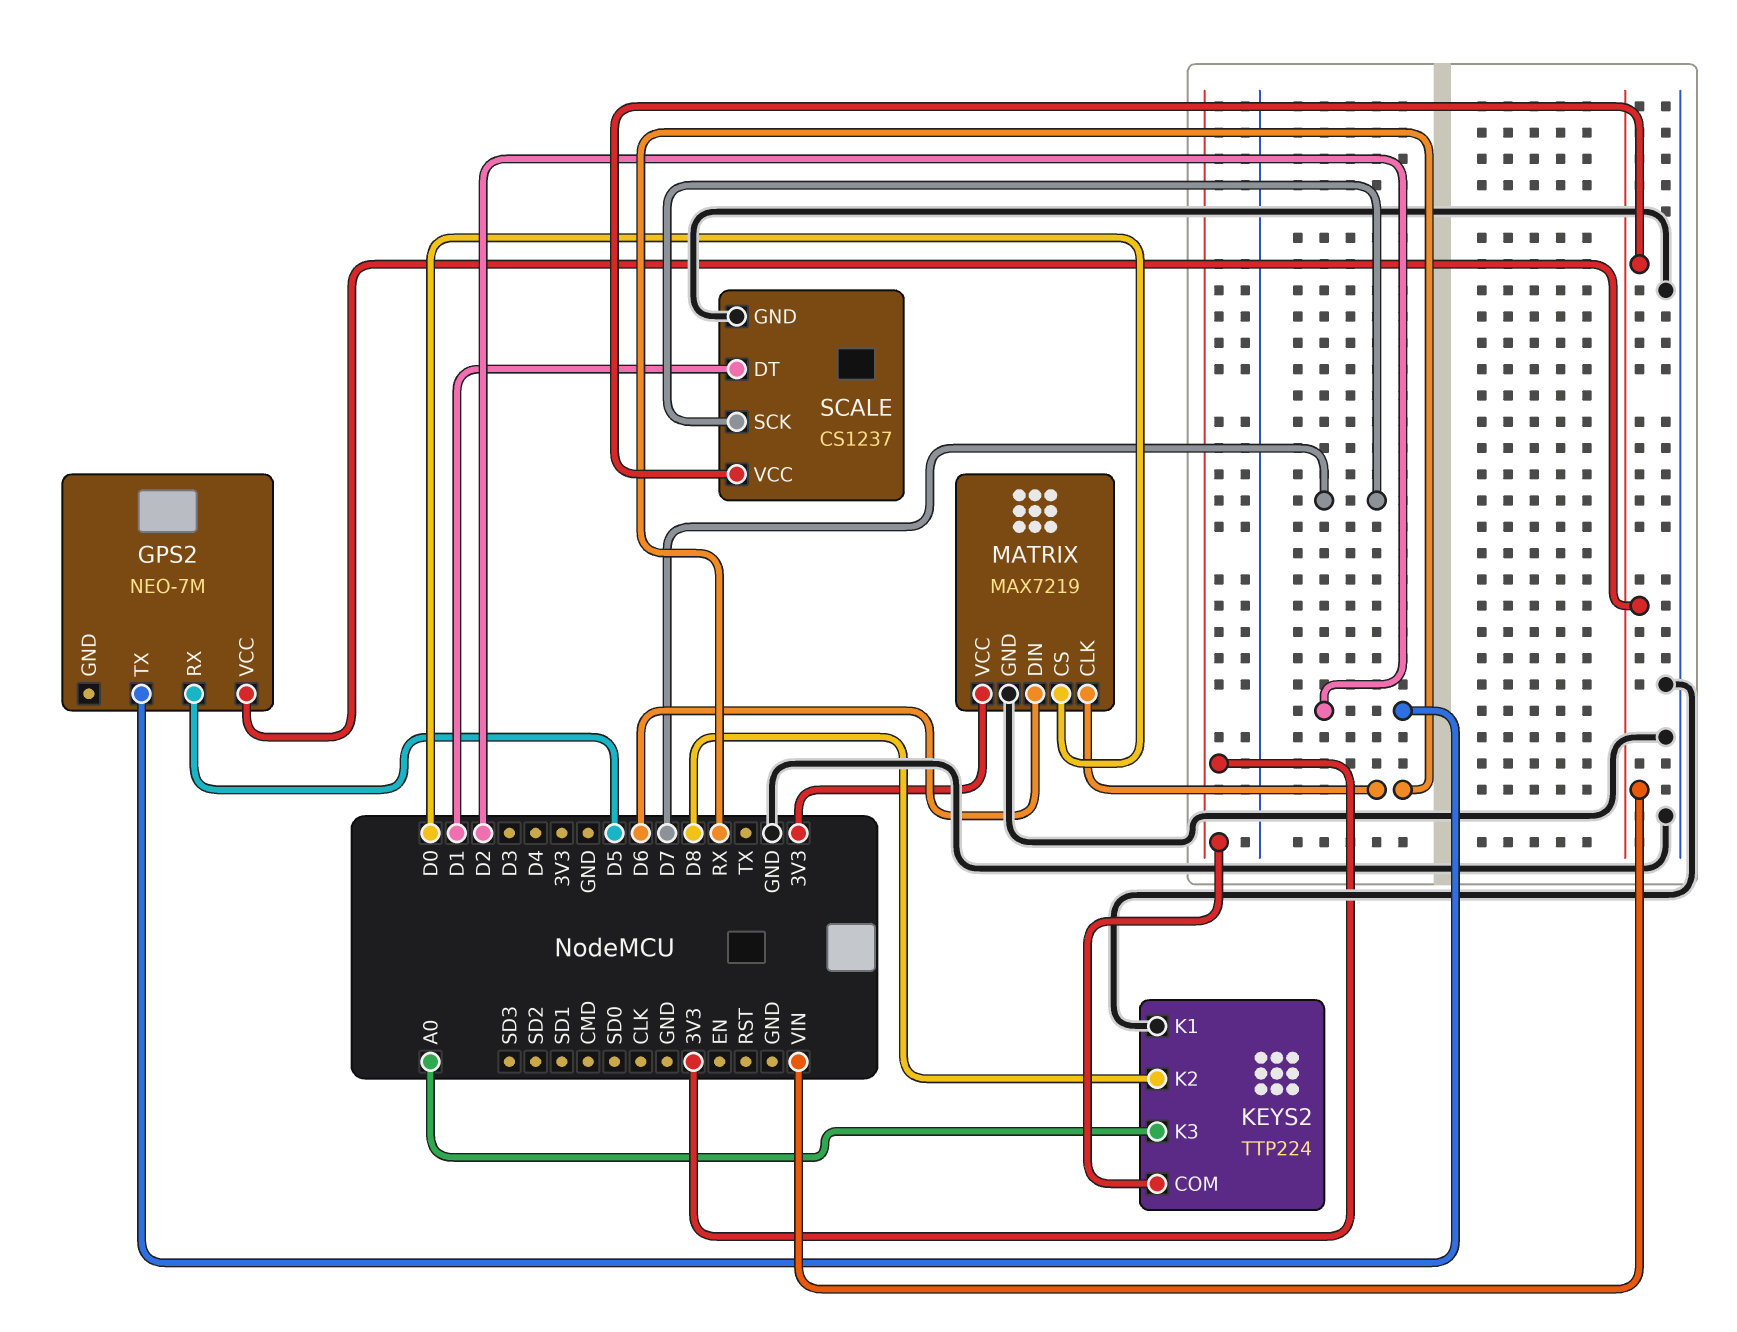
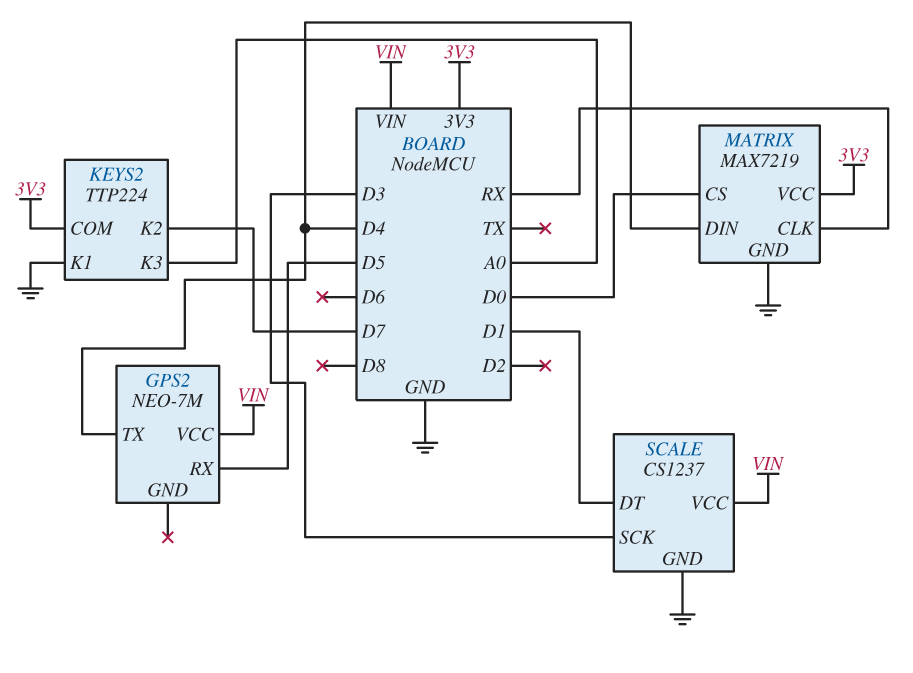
GPS2 pin TX: D2 -> D4
KEYS2 pin K2: D8 -> D7
MATRIX pin DIN: D6 -> D4
SCALE pin SCK: D7 -> D3

